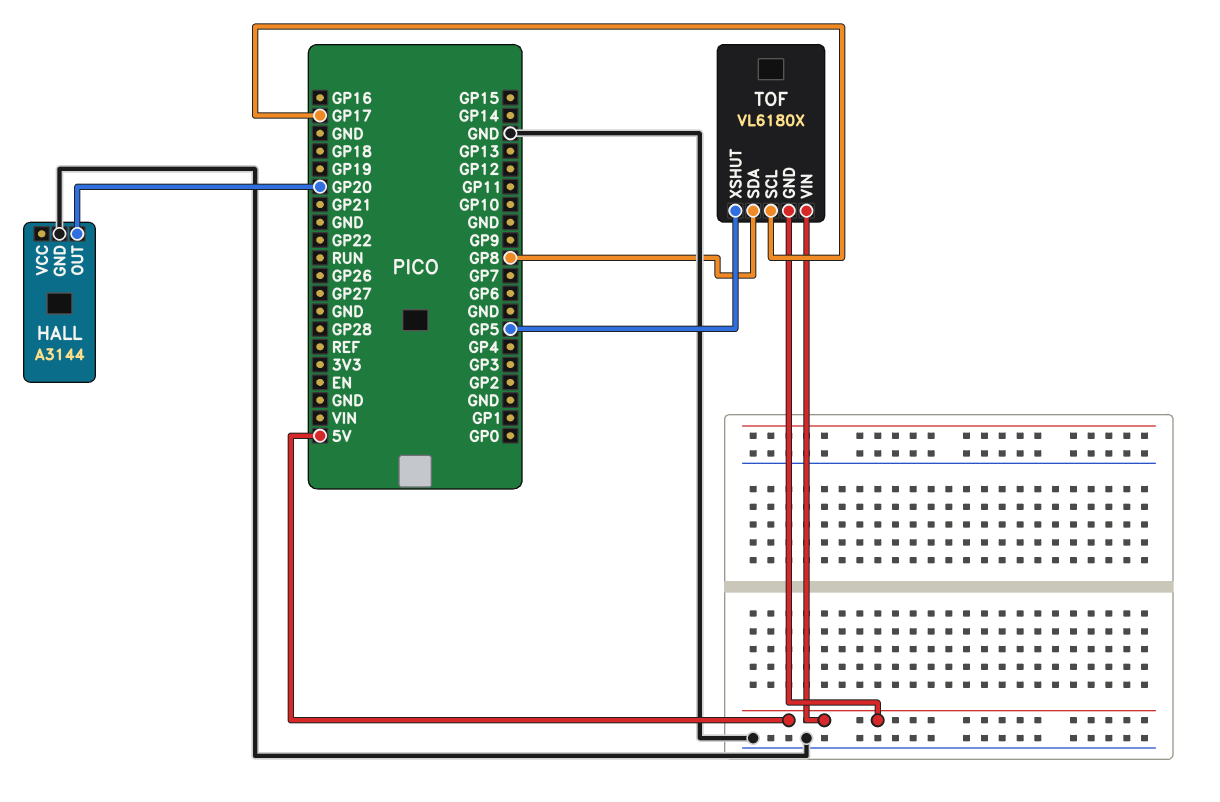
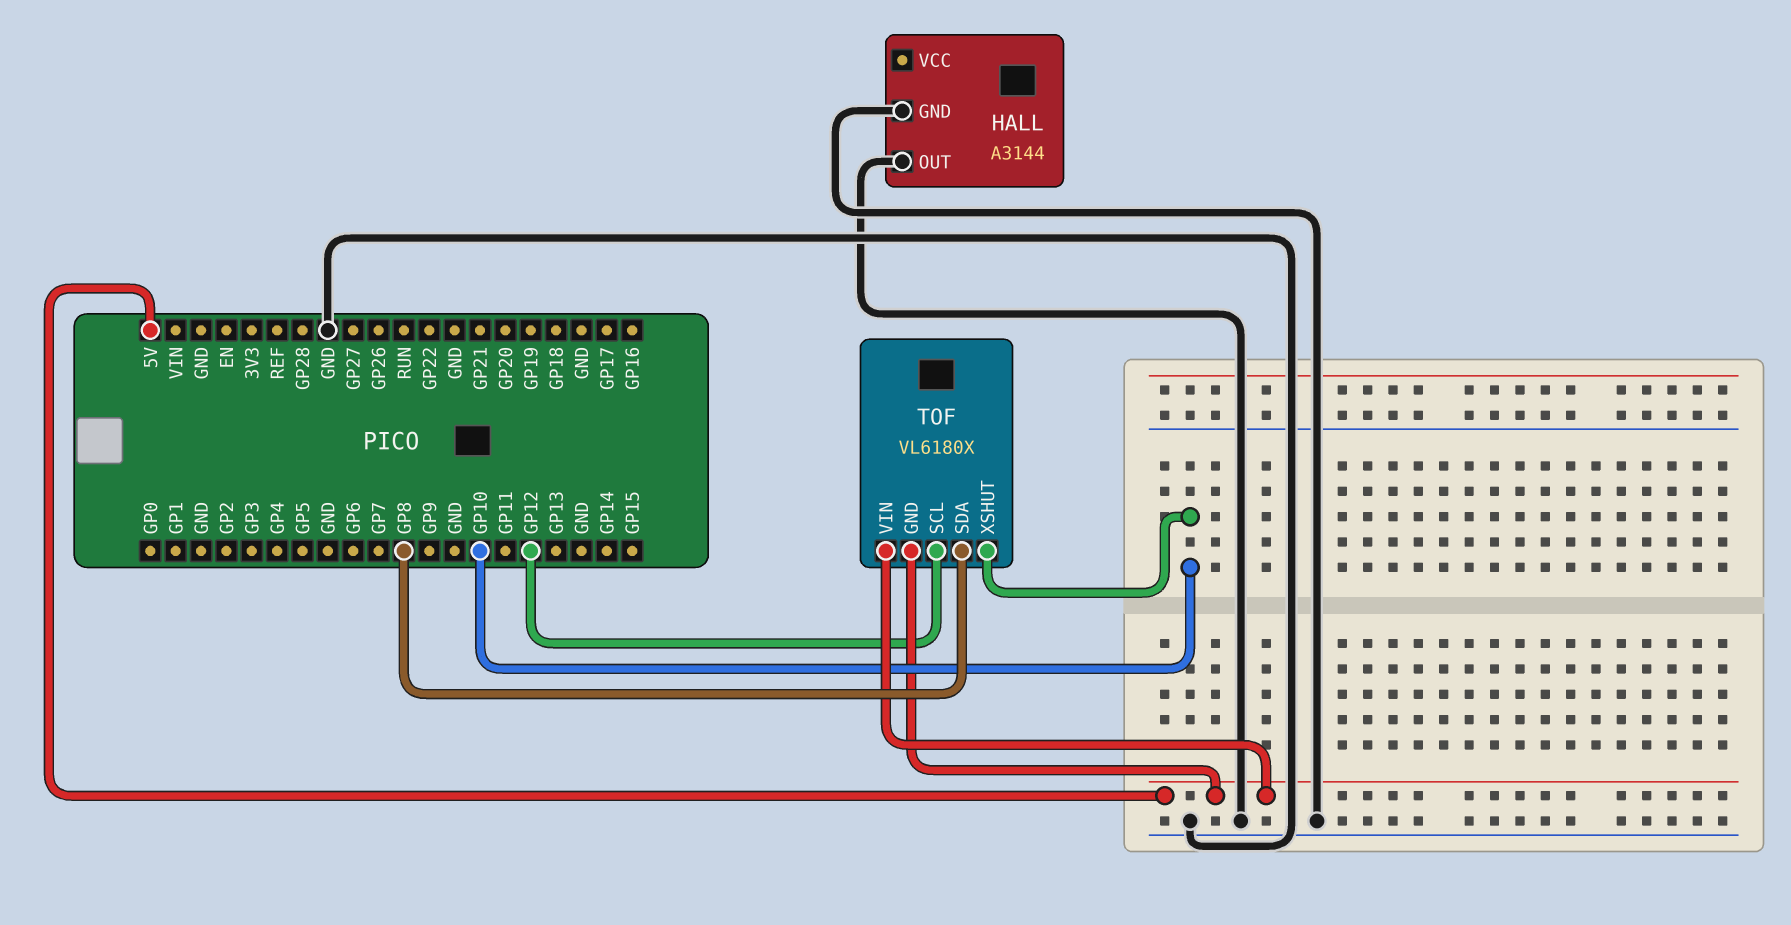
HALL pin OUT: GP20 -> GND
TOF pin SCL: GP17 -> GP12
TOF pin XSHUT: GP5 -> GP10

